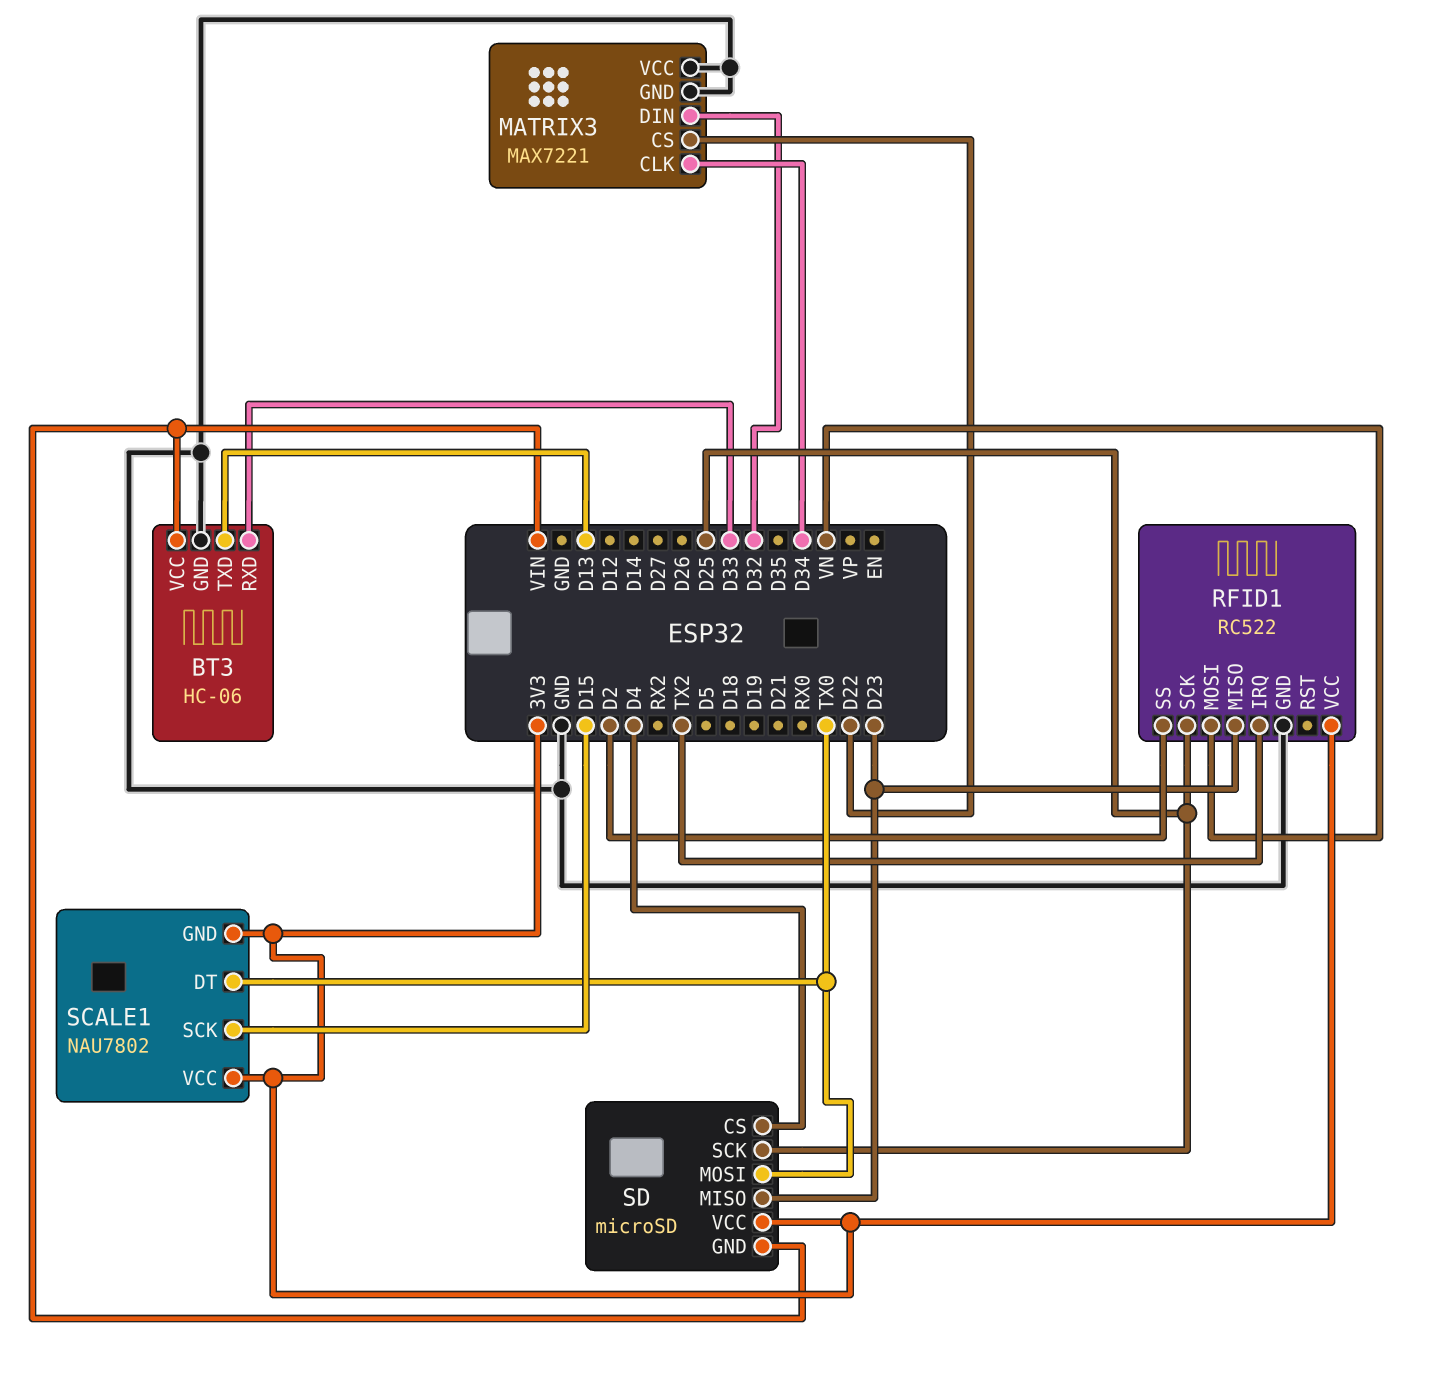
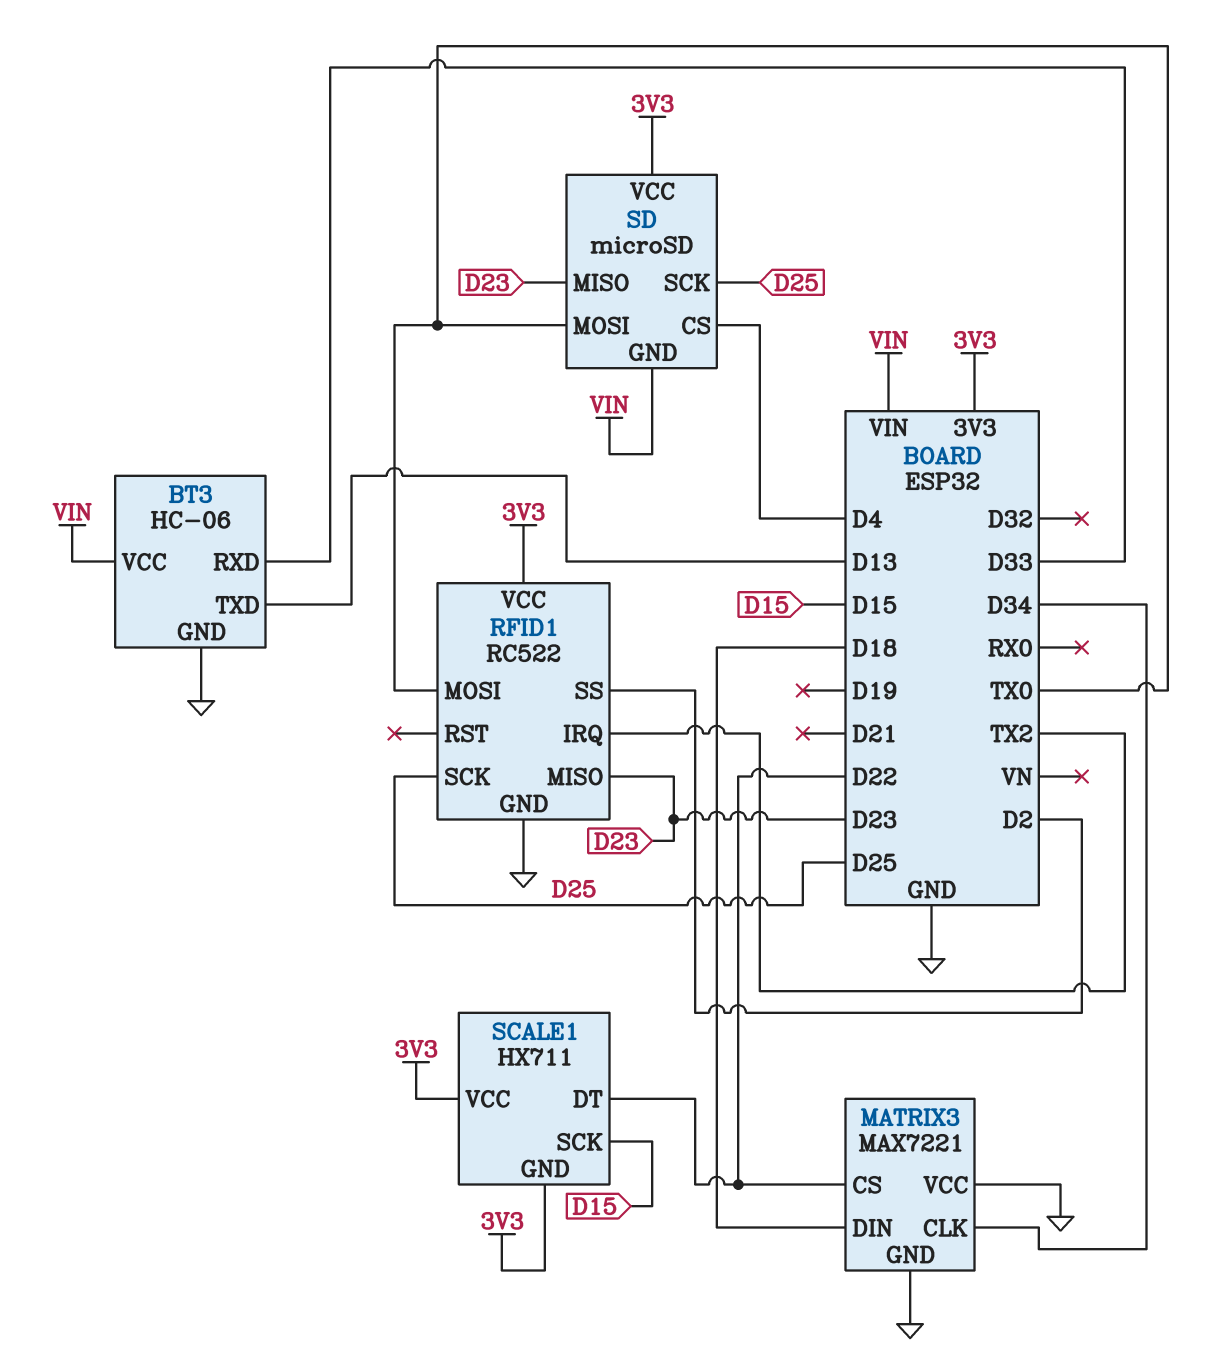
MATRIX3 pin DIN: D32 -> D18
RFID1 pin MOSI: VN -> TX0
SCALE1: NAU7802 -> HX711
SCALE1 pin DT: TX0 -> D22

